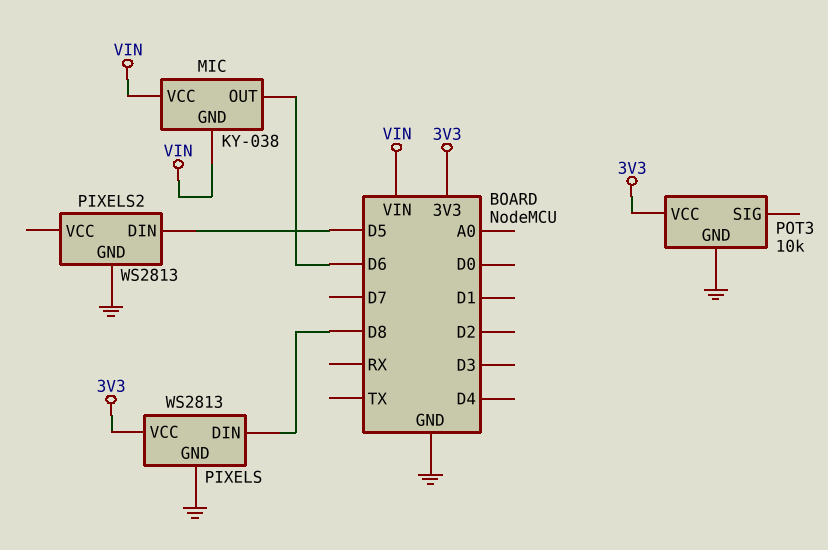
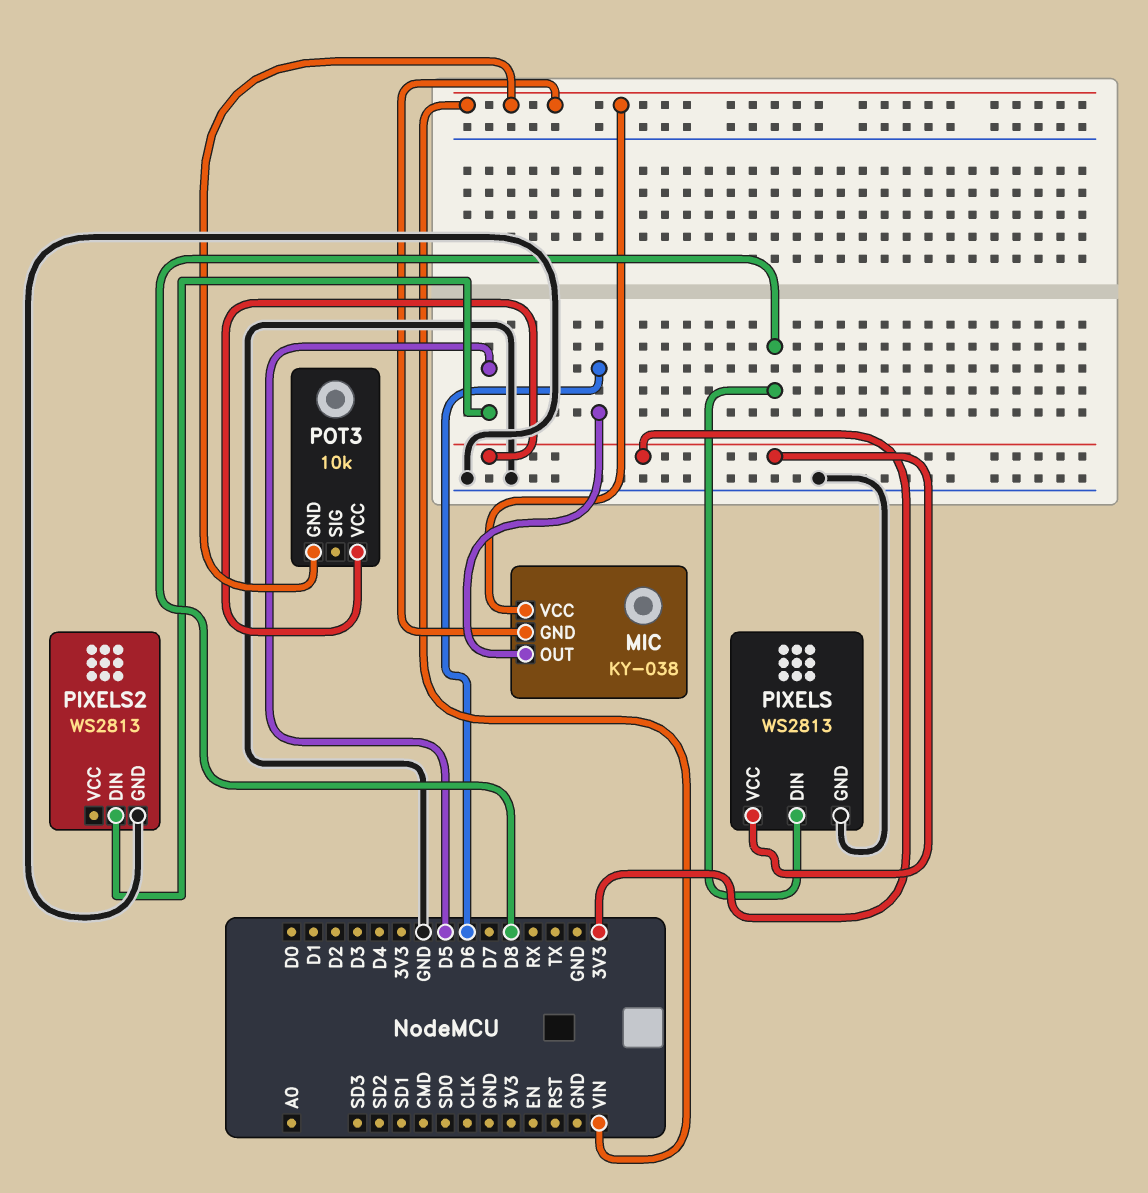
POT3 pin GND: GND -> VIN

